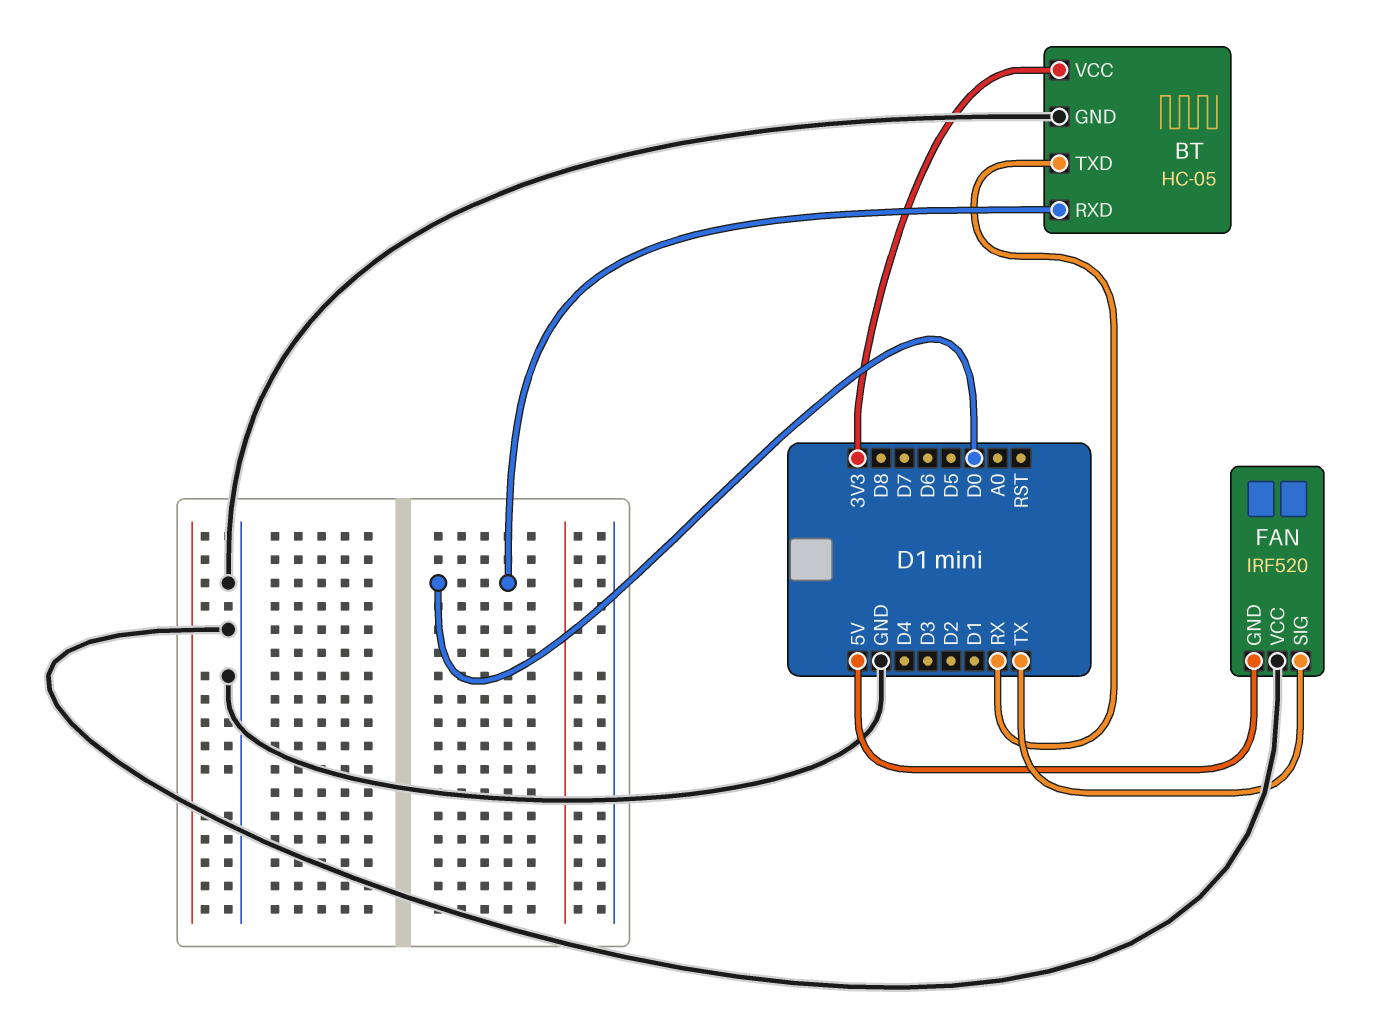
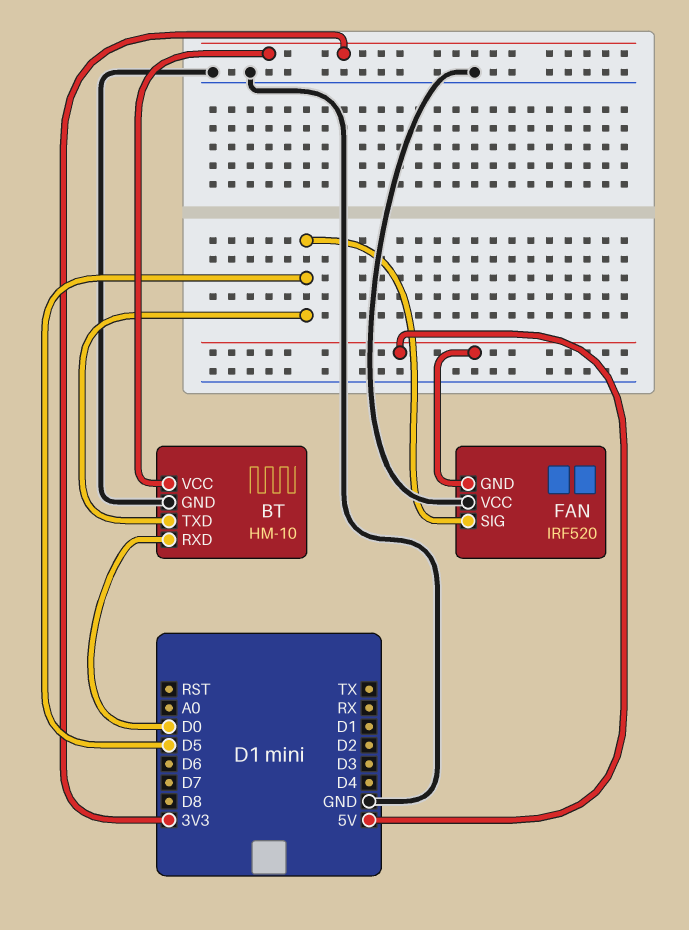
BT: HC-05 -> HM-10
BT pin TXD: RX -> D5
FAN pin SIG: TX -> D5

